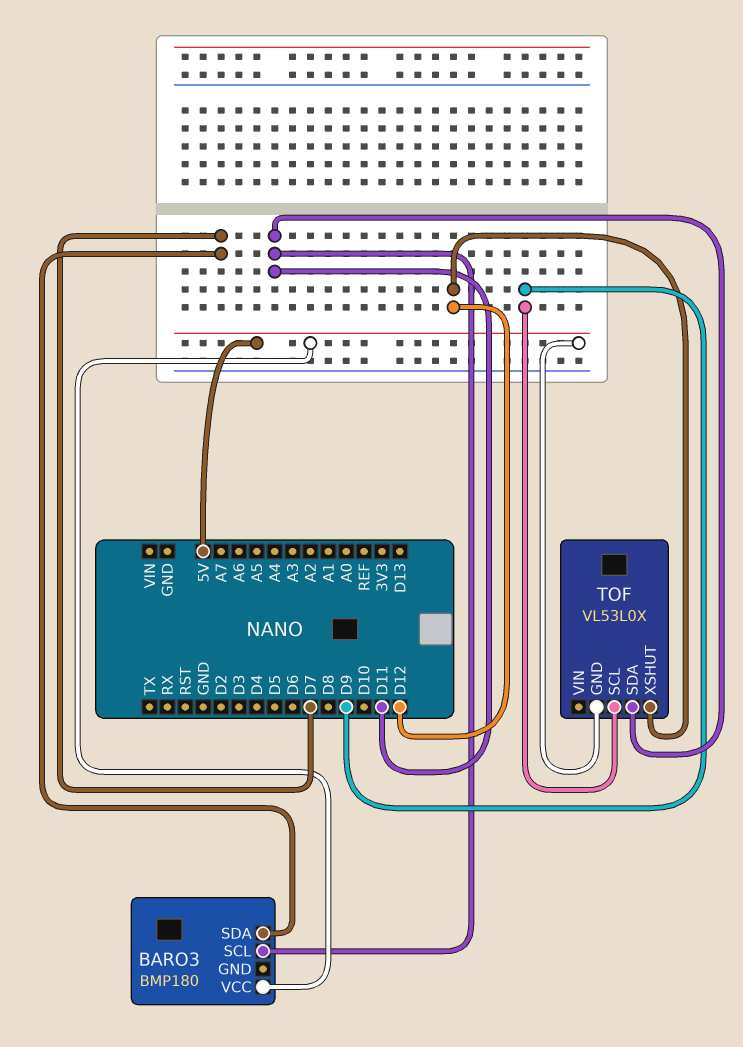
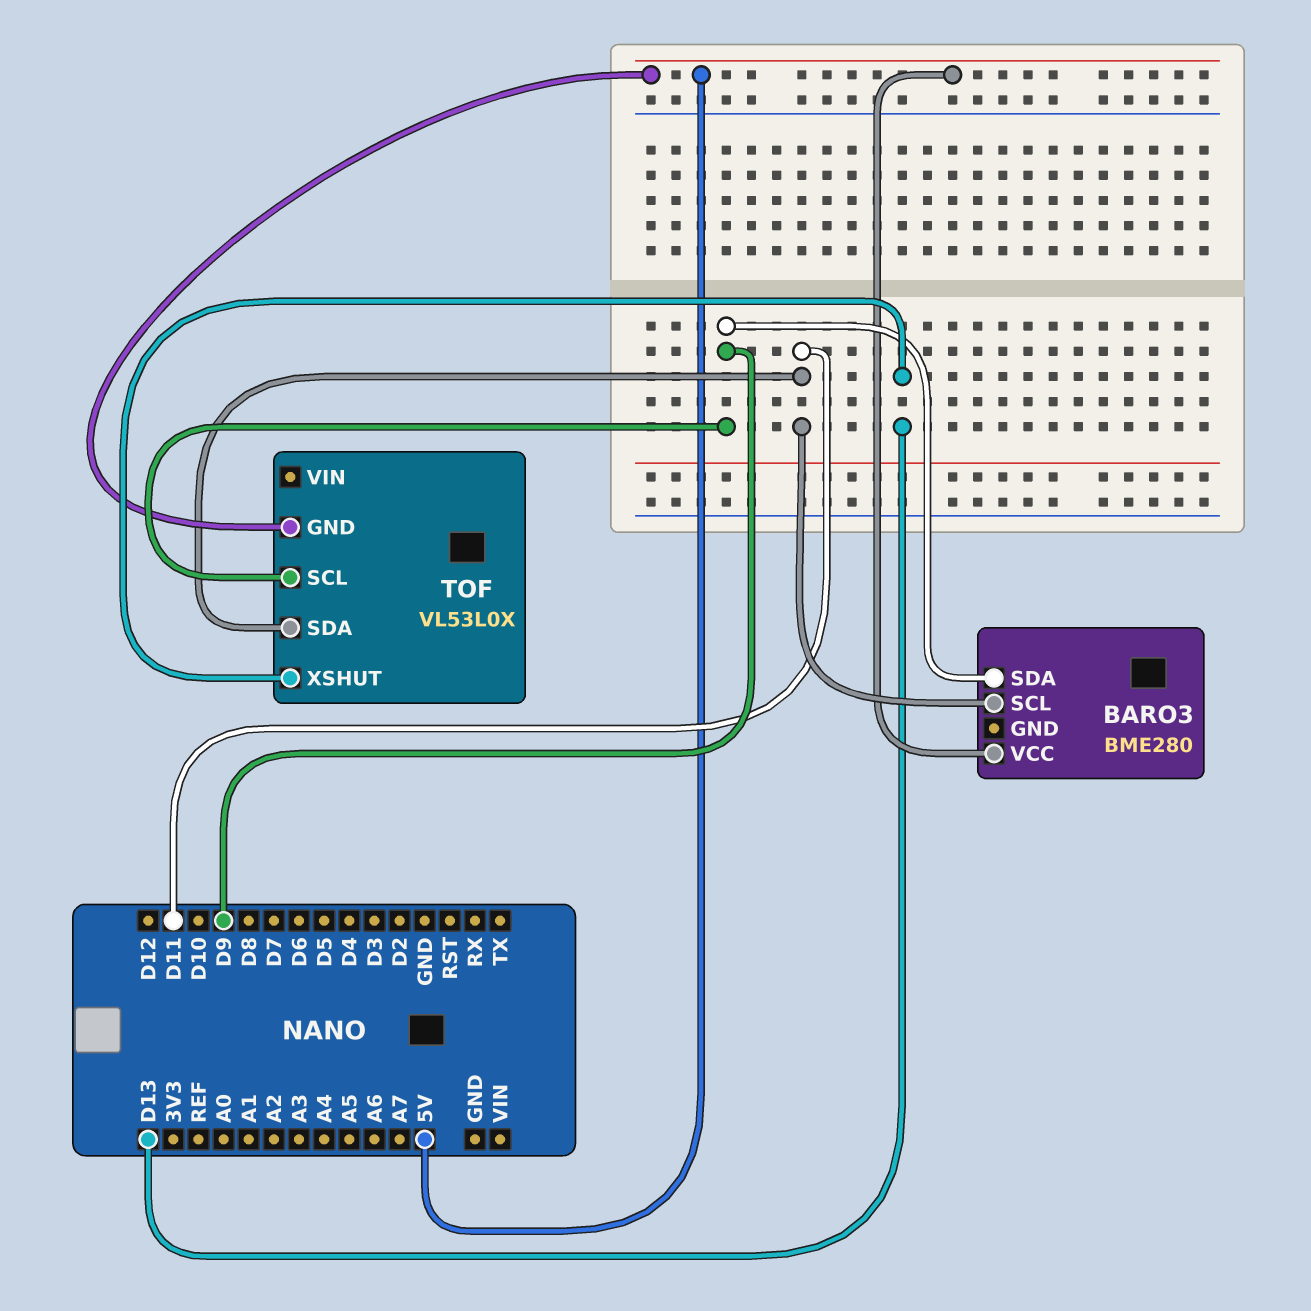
BARO3: BMP180 -> BME280
BARO3 pin SDA: D7 -> D9
TOF pin XSHUT: D12 -> D13

